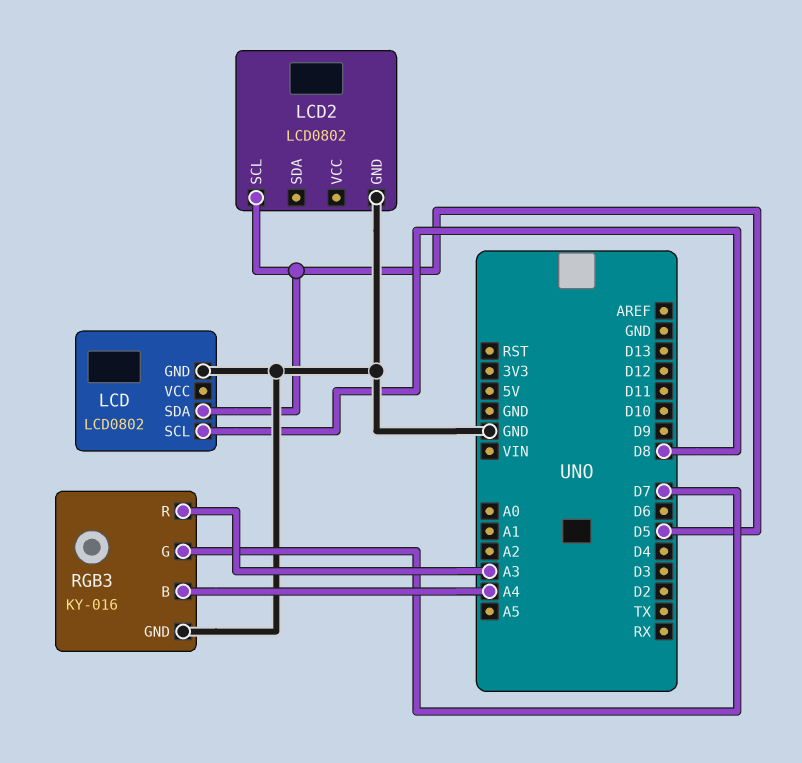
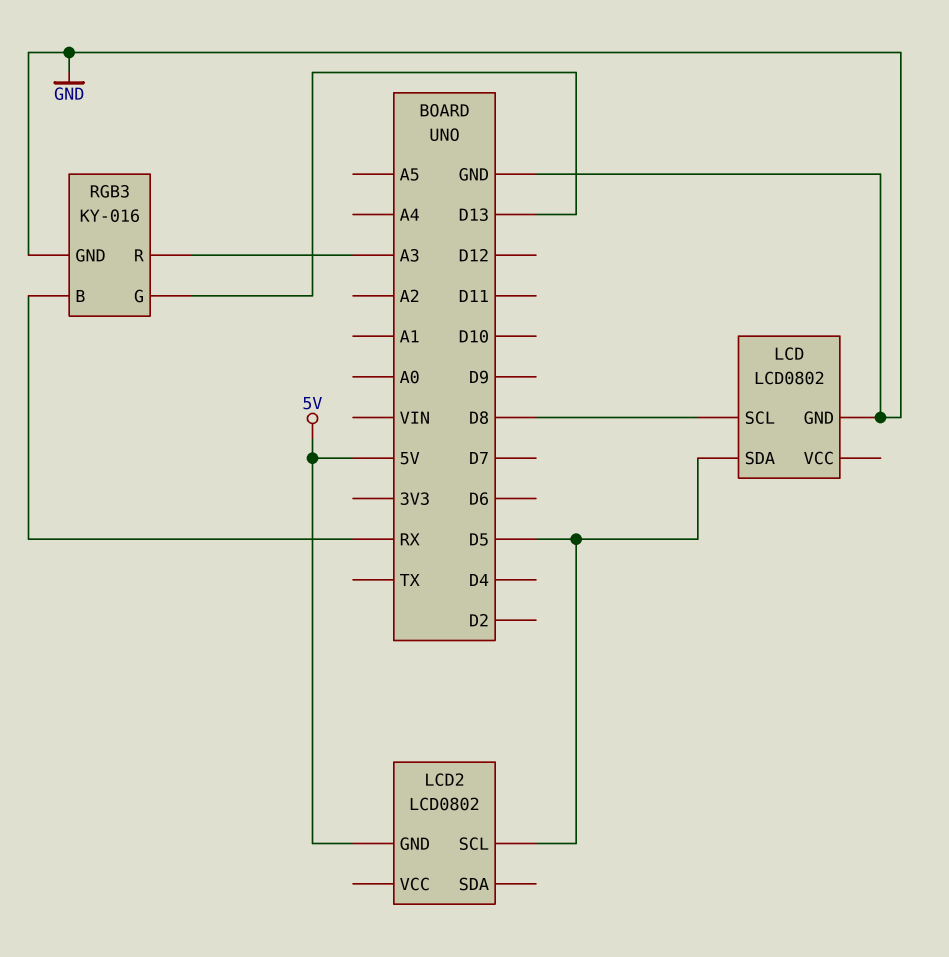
LCD2 pin GND: GND -> 5V
RGB3 pin B: A4 -> RX
RGB3 pin G: D7 -> D13

